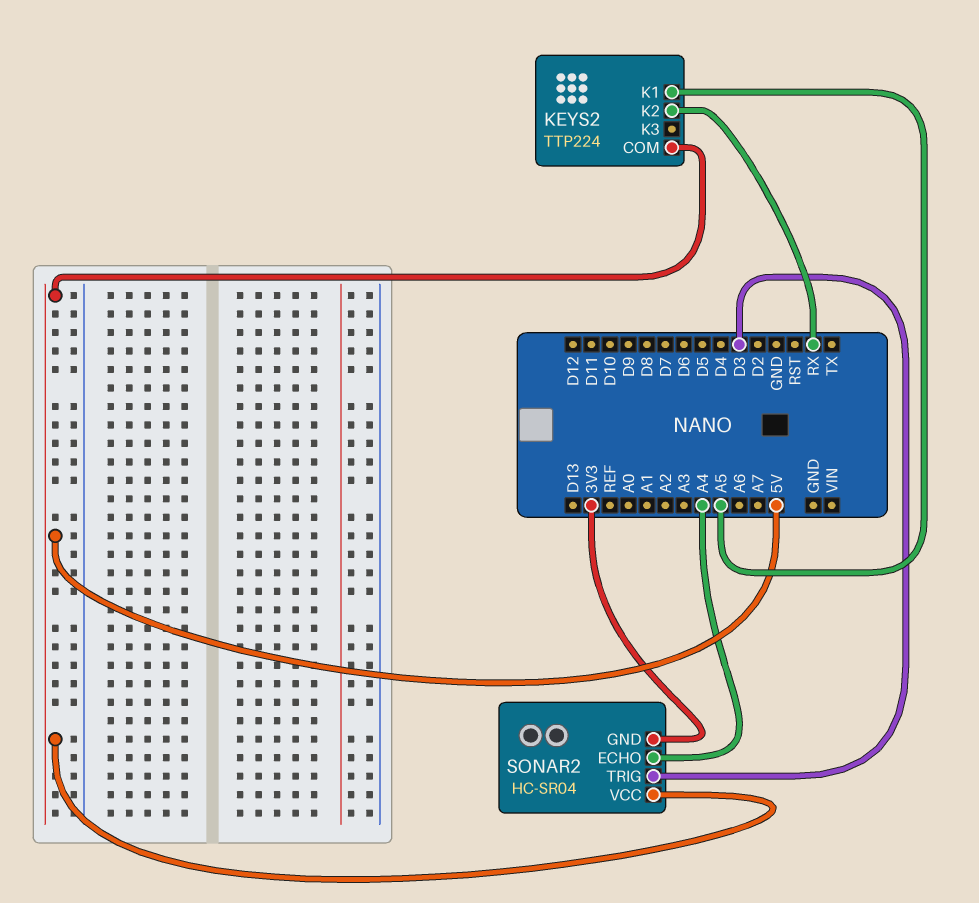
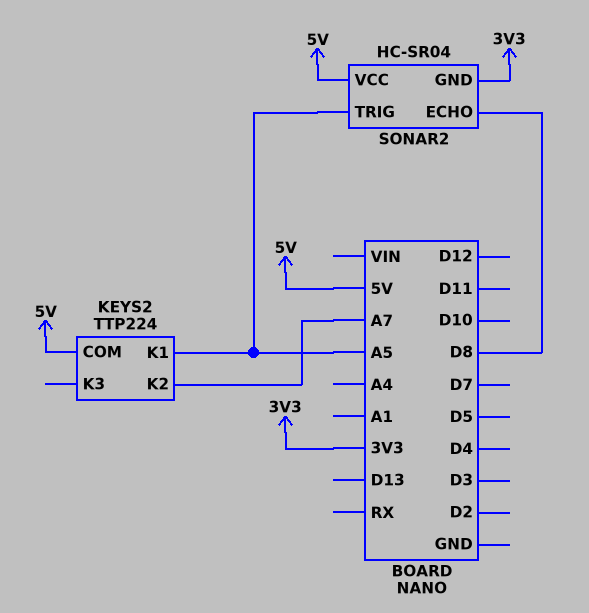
KEYS2 pin K2: RX -> A7
SONAR2 pin ECHO: A4 -> D8
SONAR2 pin TRIG: D3 -> A5

